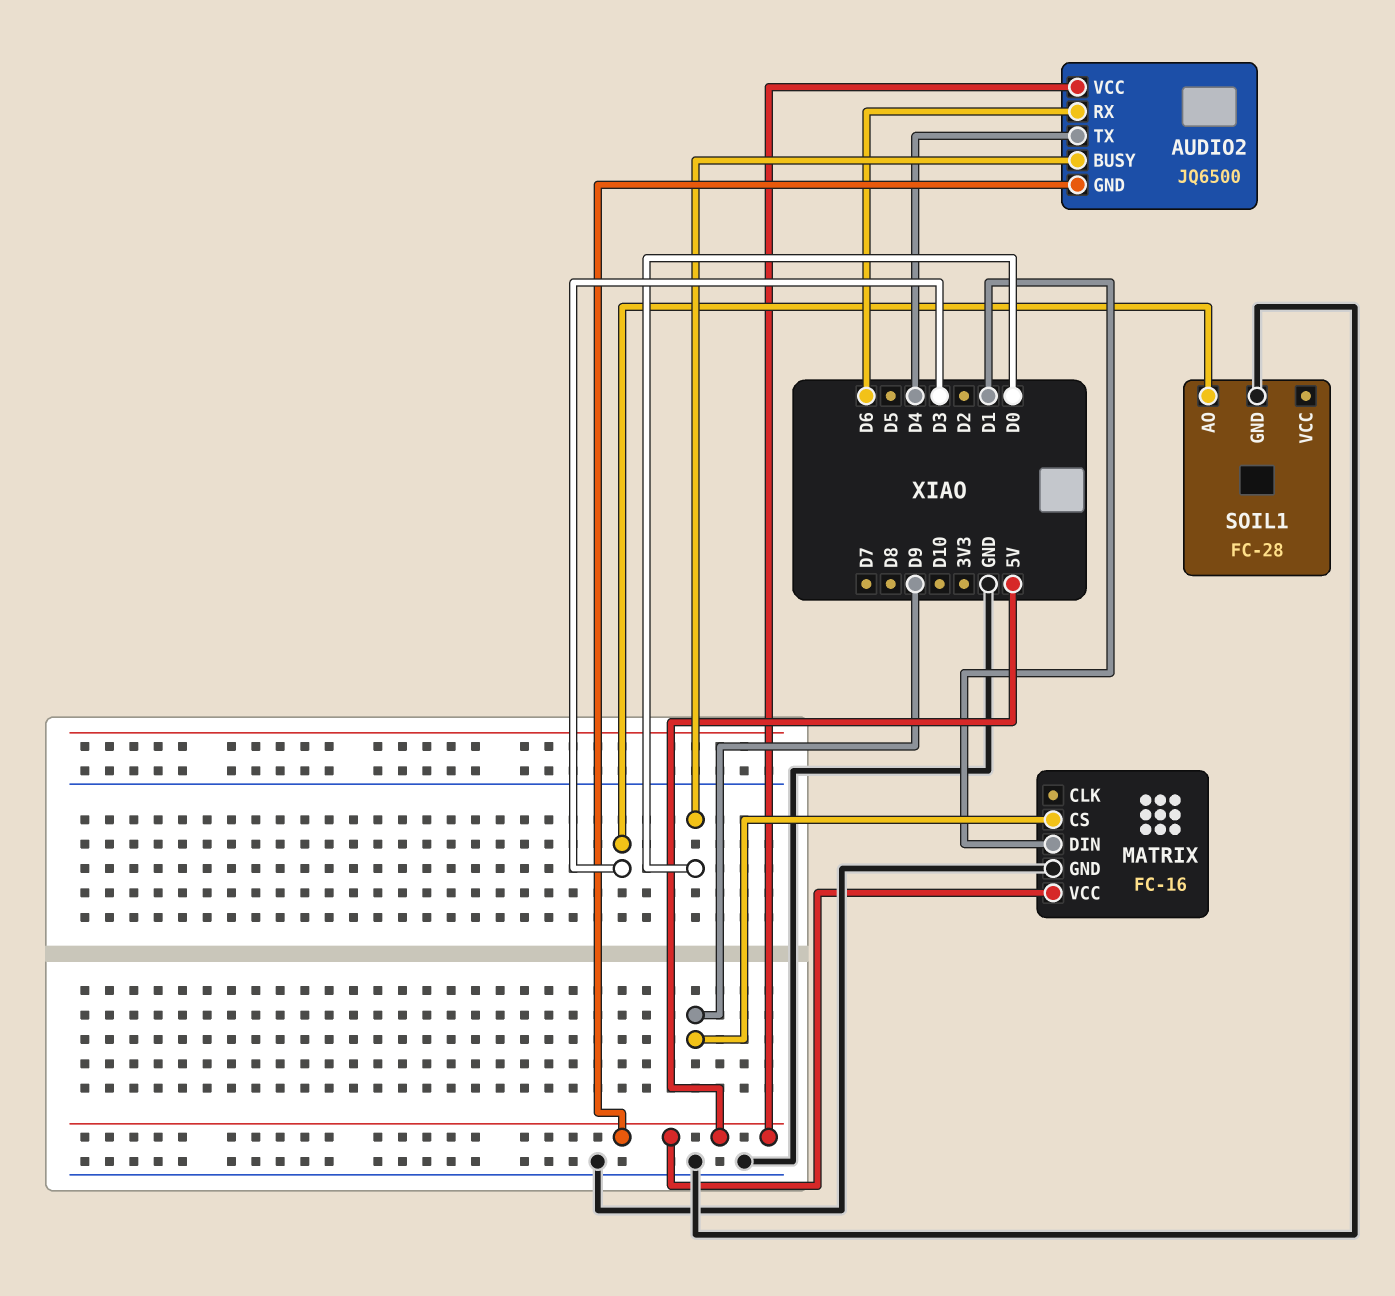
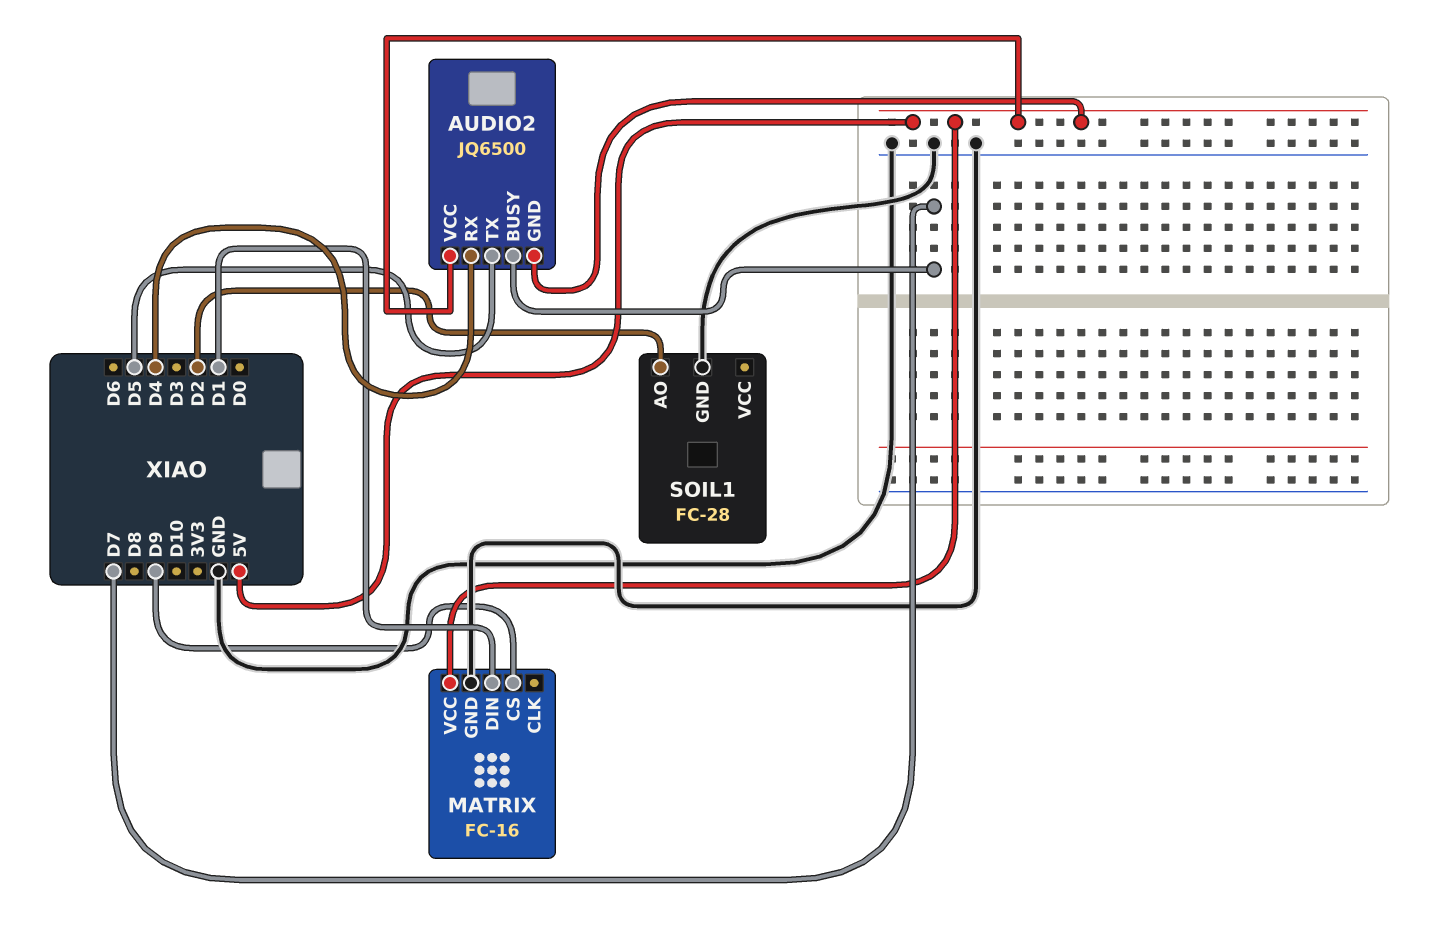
AUDIO2 pin BUSY: D0 -> D7
AUDIO2 pin RX: D6 -> D4
AUDIO2 pin TX: D4 -> D5
SOIL1 pin AO: D3 -> D2

